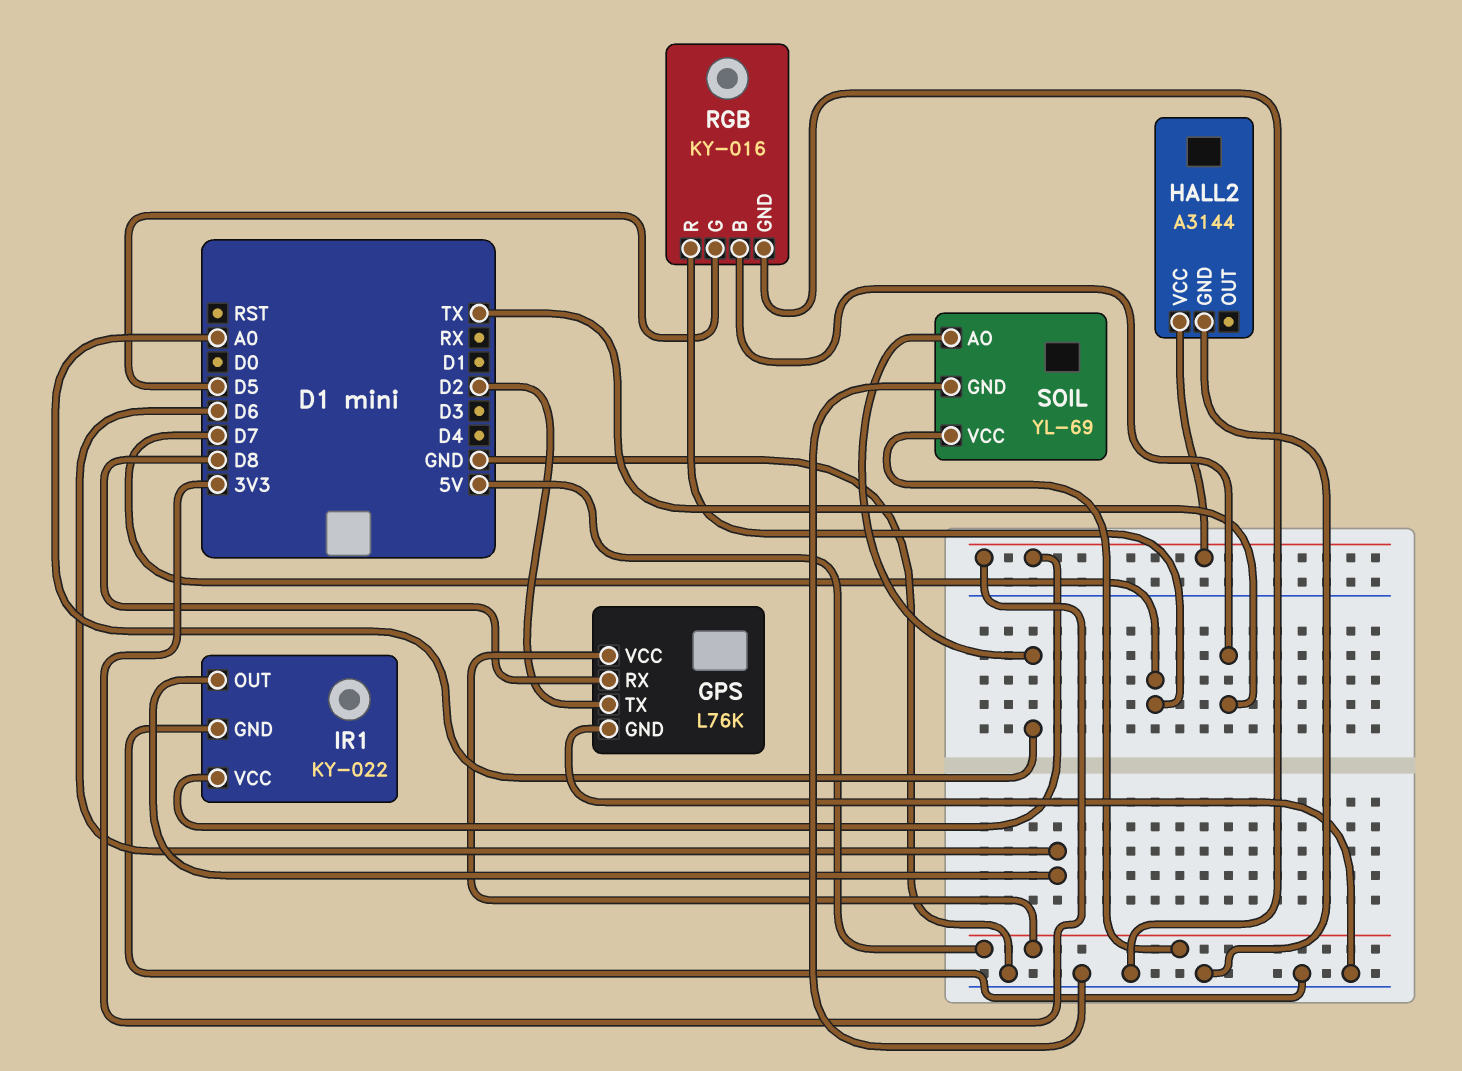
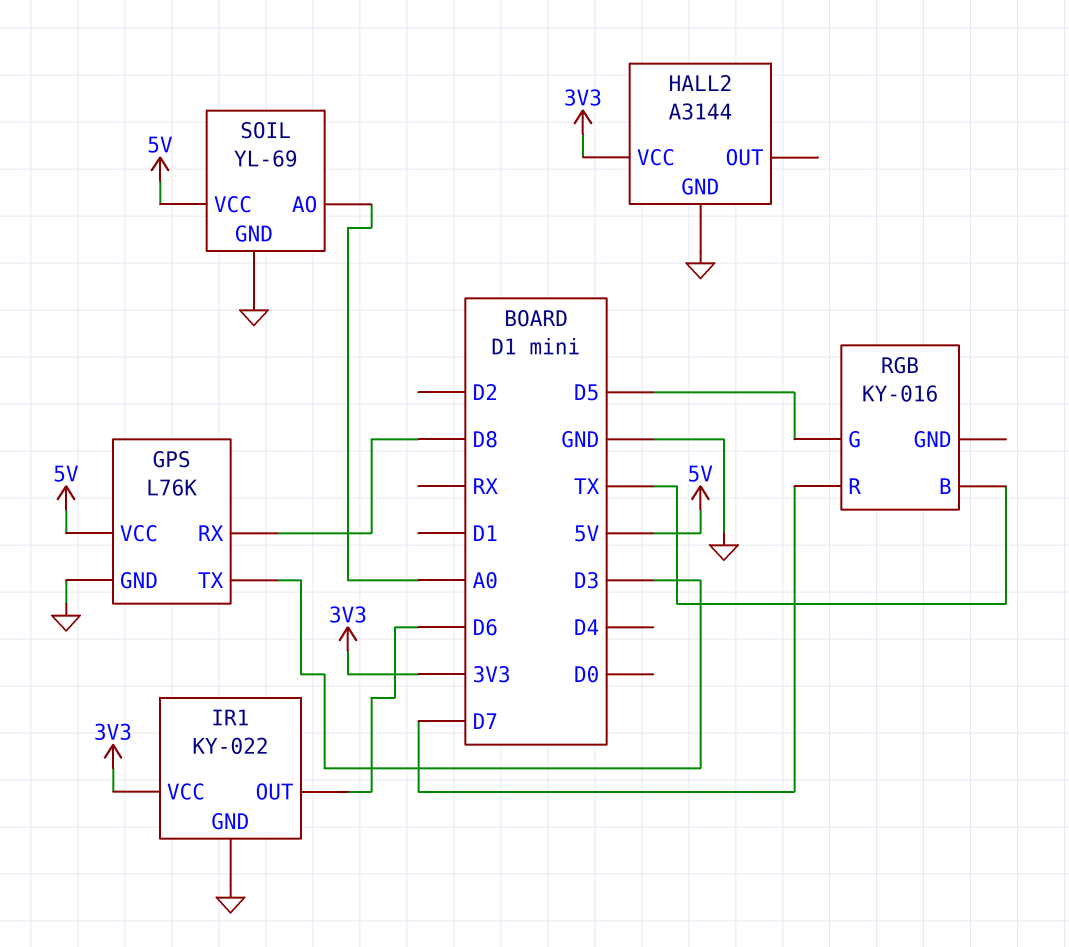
GPS pin TX: D2 -> D3
RGB pin GND: GND -> none

